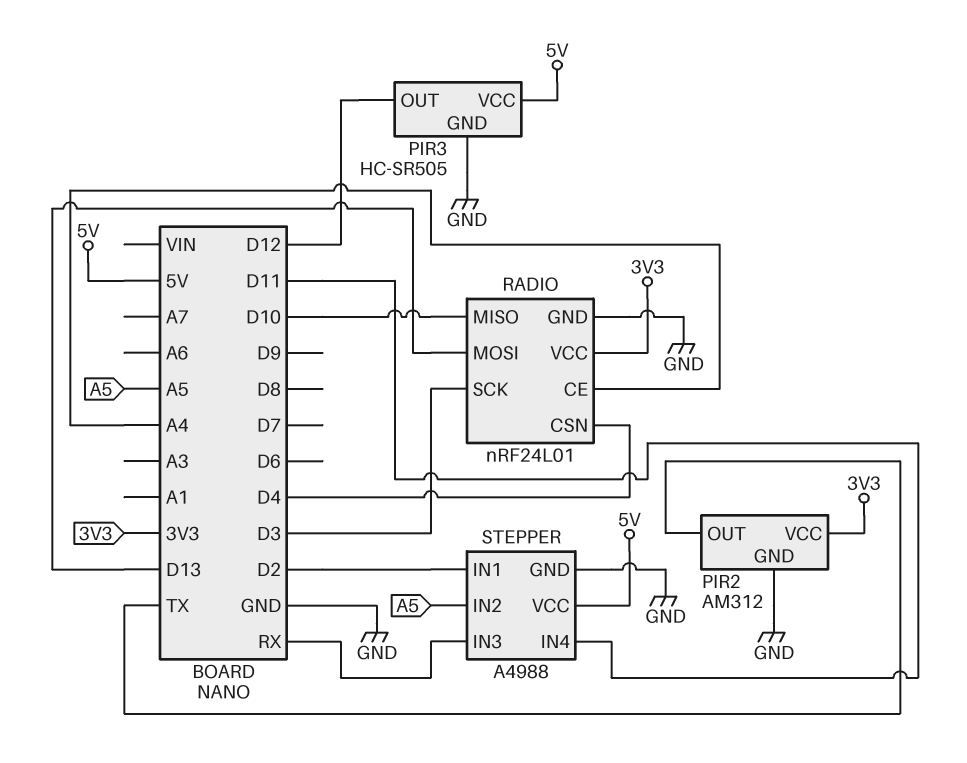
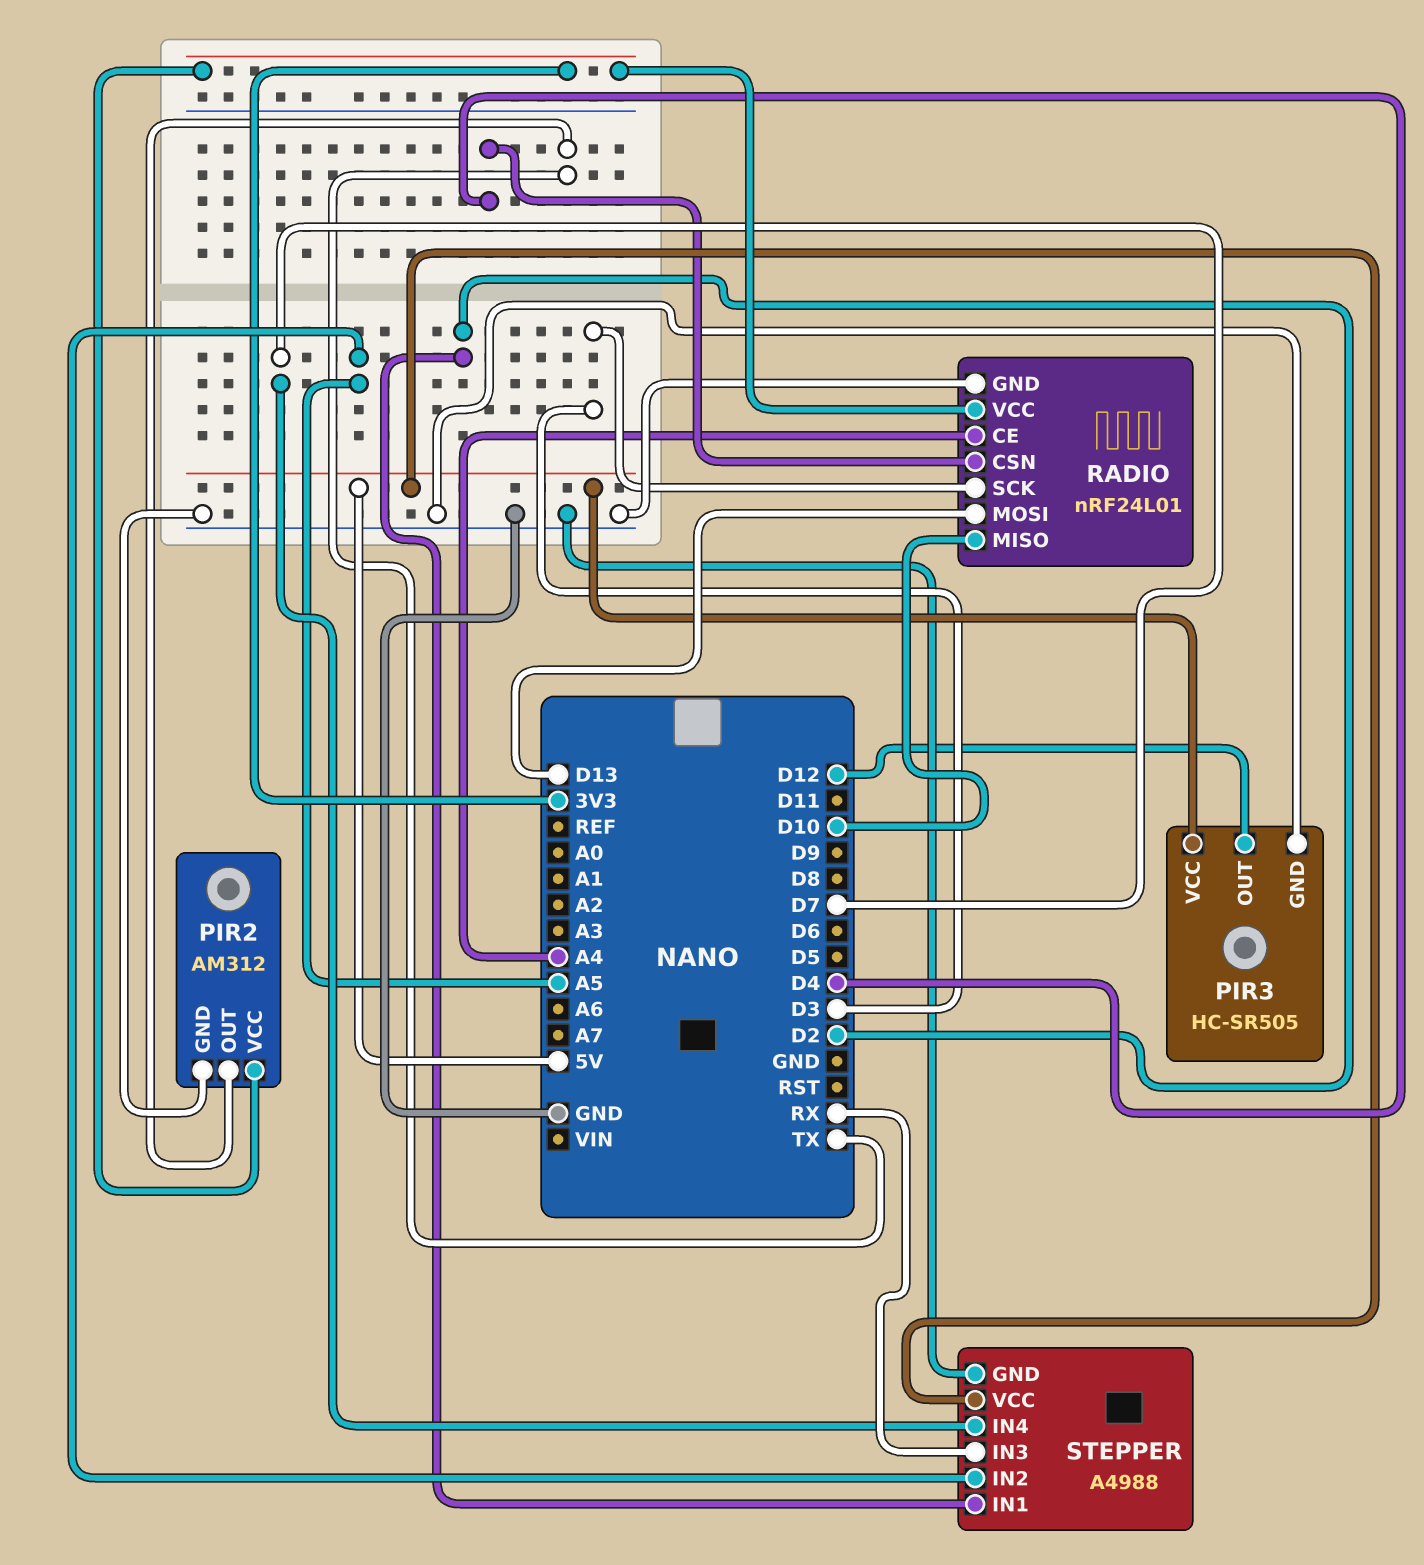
STEPPER pin IN4: D11 -> D7

